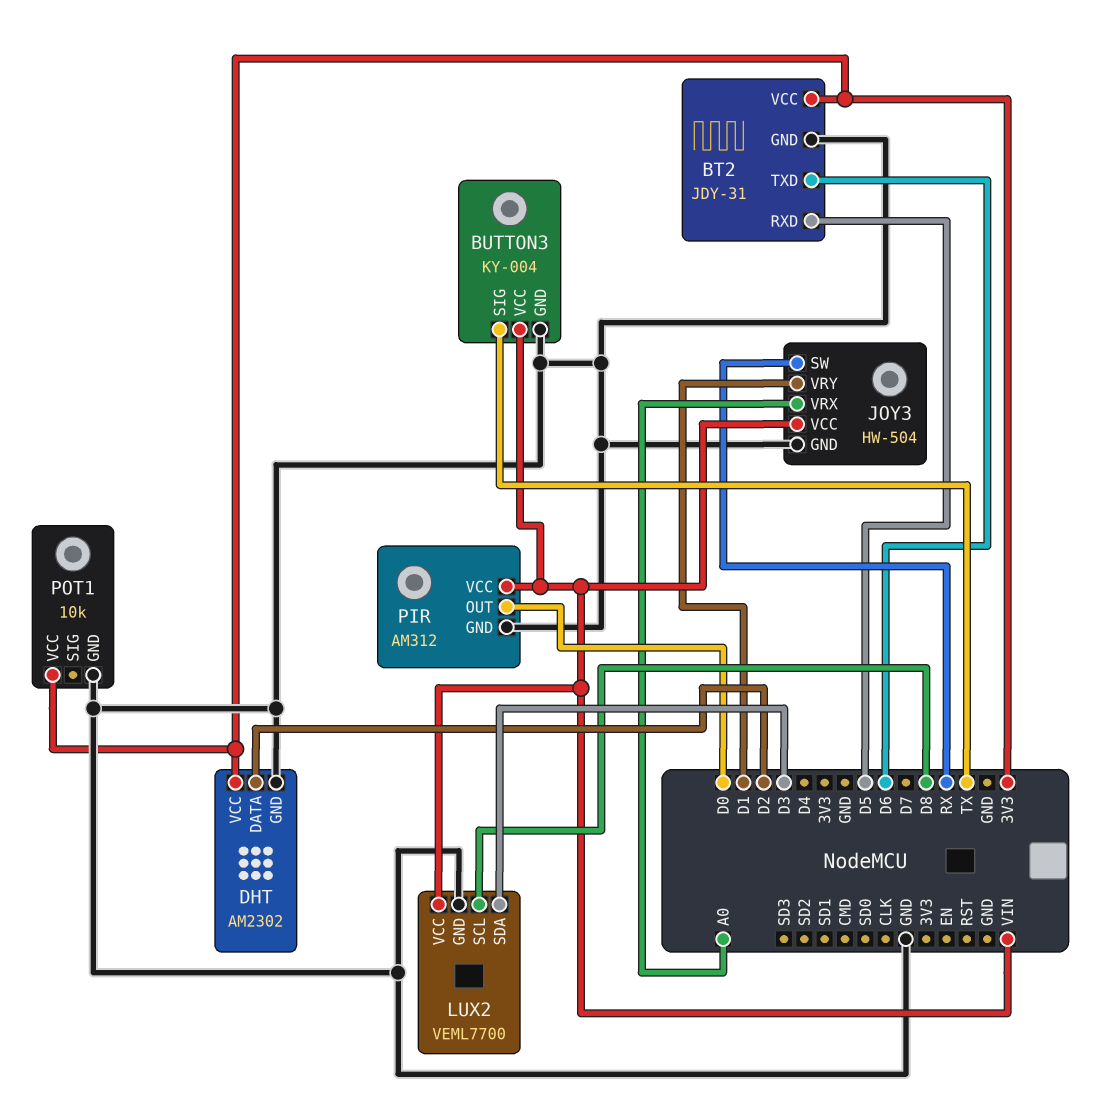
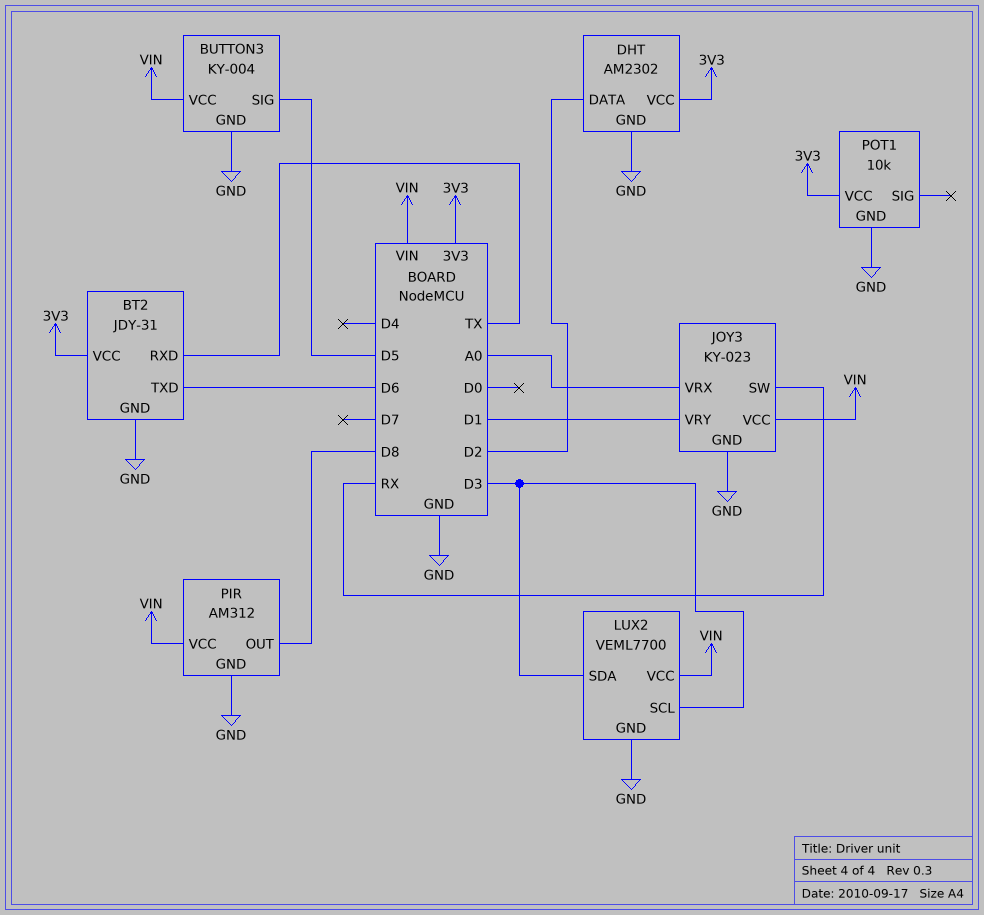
BT2 pin RXD: D5 -> TX
BUTTON3 pin SIG: TX -> D5
JOY3: HW-504 -> KY-023
LUX2 pin SCL: D8 -> D3
PIR pin OUT: D0 -> D8

